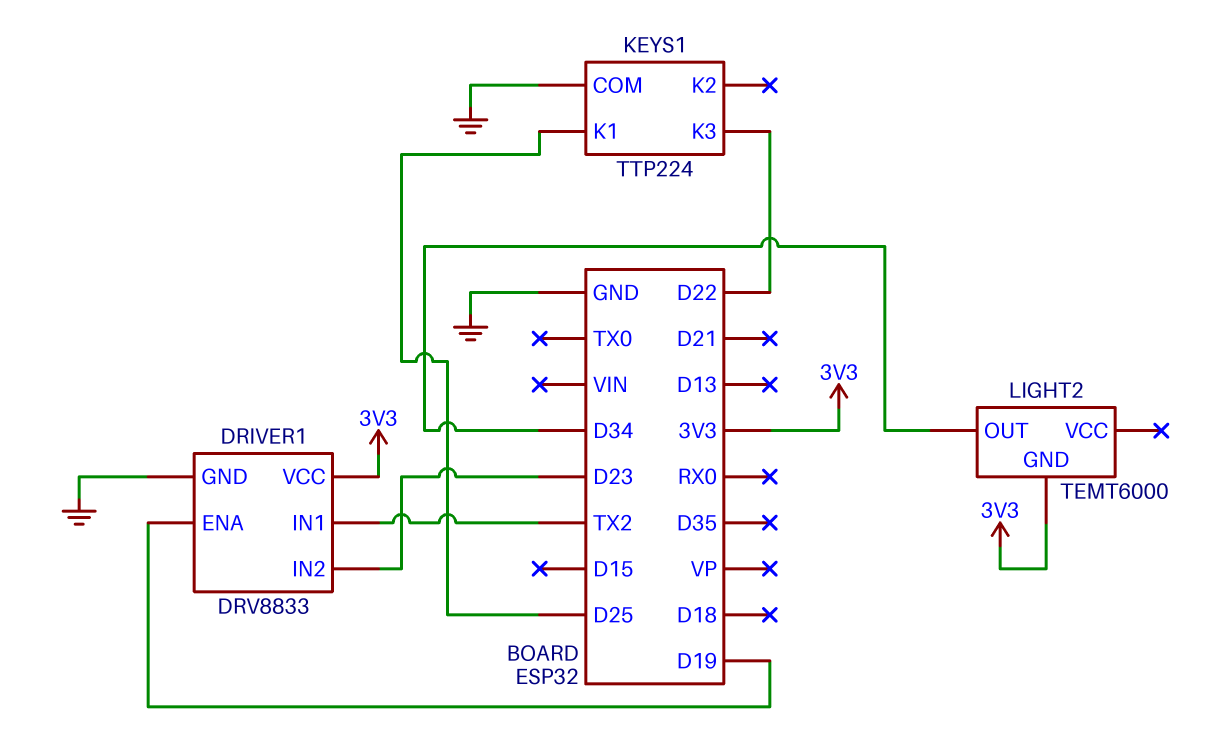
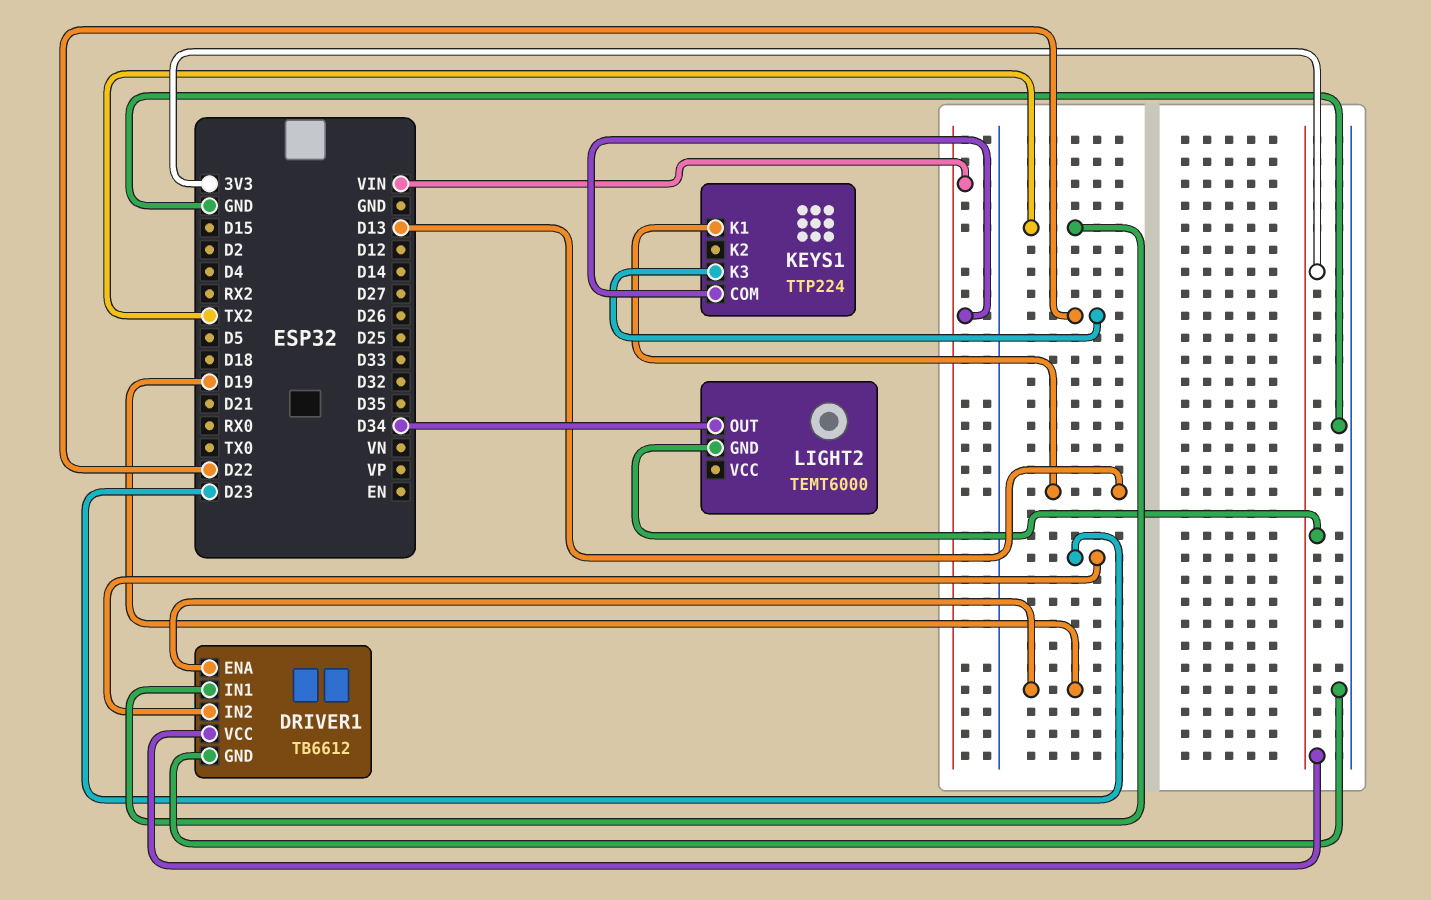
DRIVER1: DRV8833 -> TB6612
KEYS1 pin COM: GND -> VIN
KEYS1 pin K1: D25 -> D13

